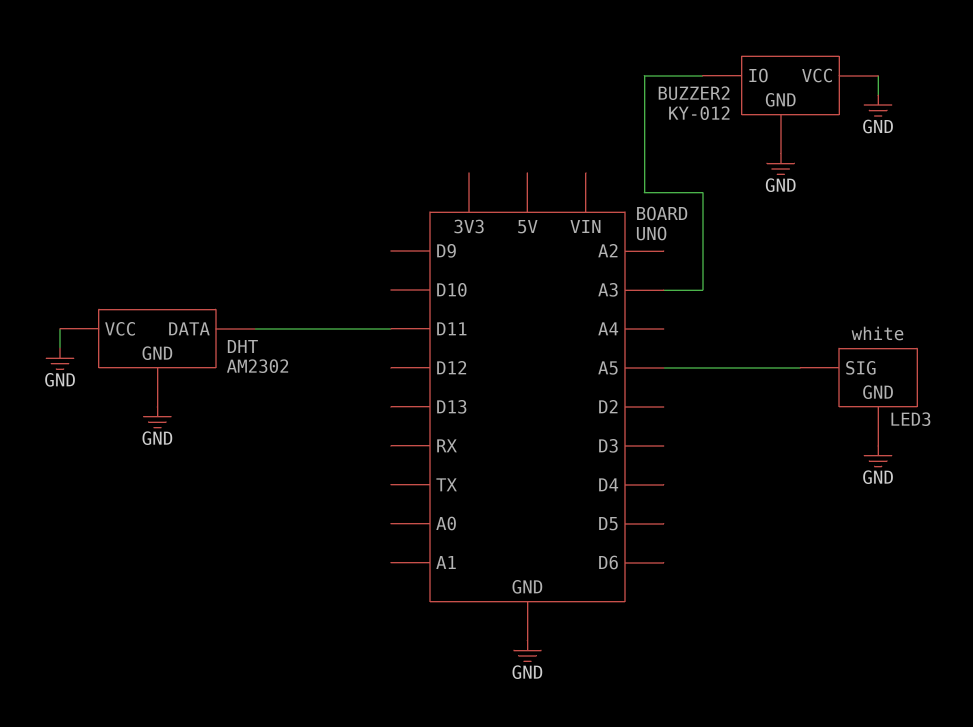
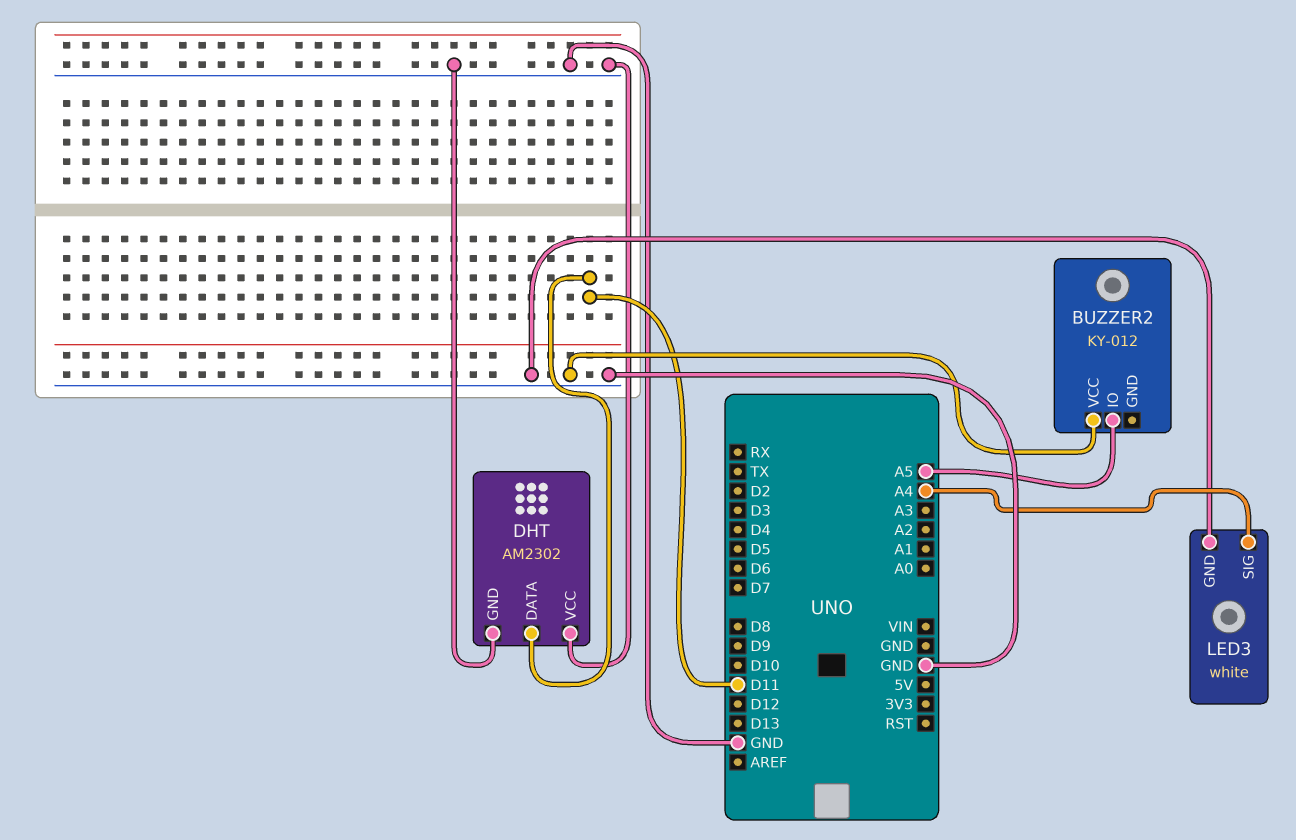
BUZZER2 pin GND: GND -> none
BUZZER2 pin IO: A3 -> A5
LED3 pin SIG: A5 -> A4

